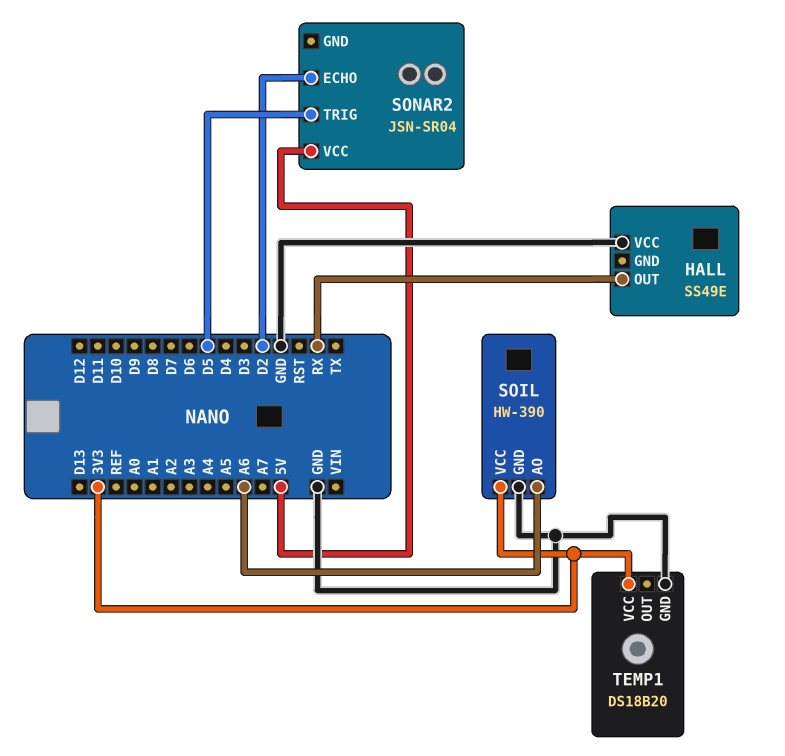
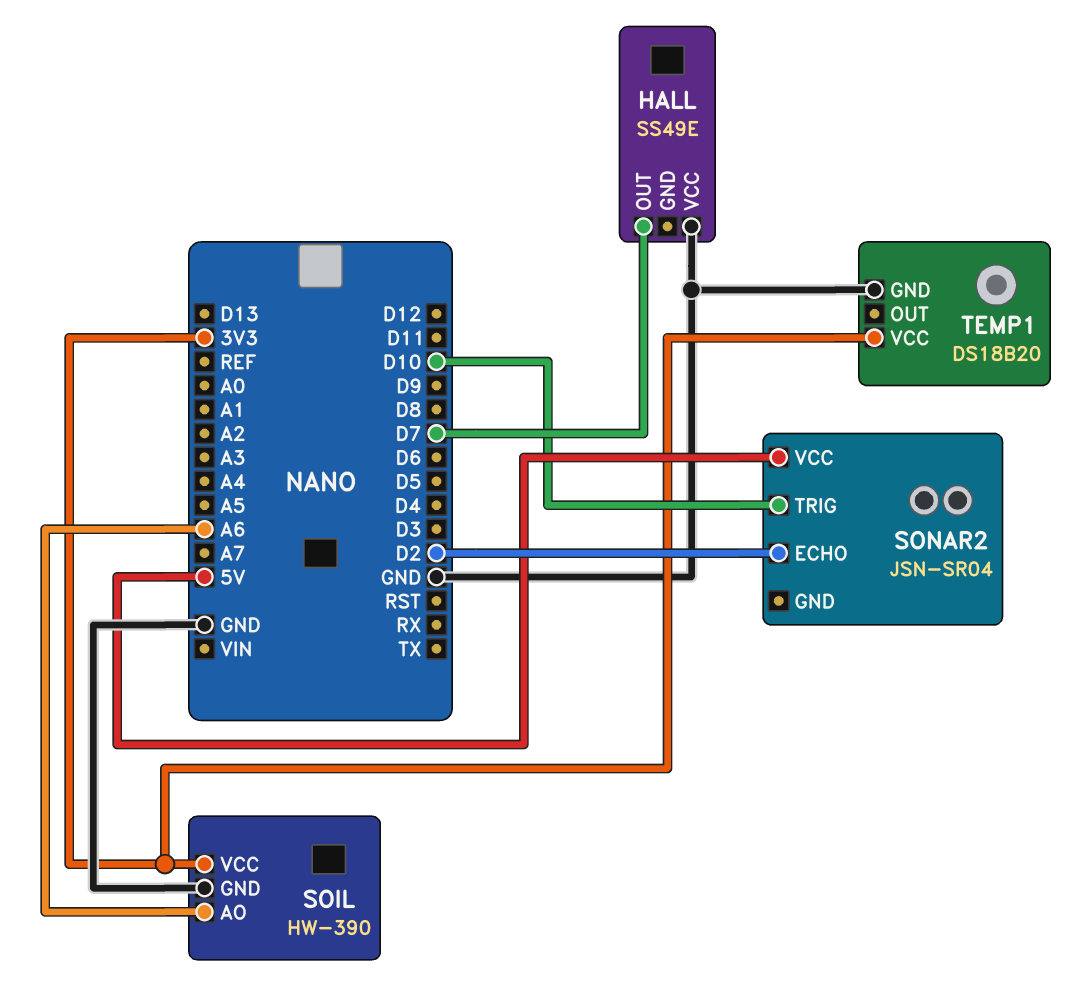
HALL pin OUT: RX -> D7
SONAR2 pin TRIG: D5 -> D10

